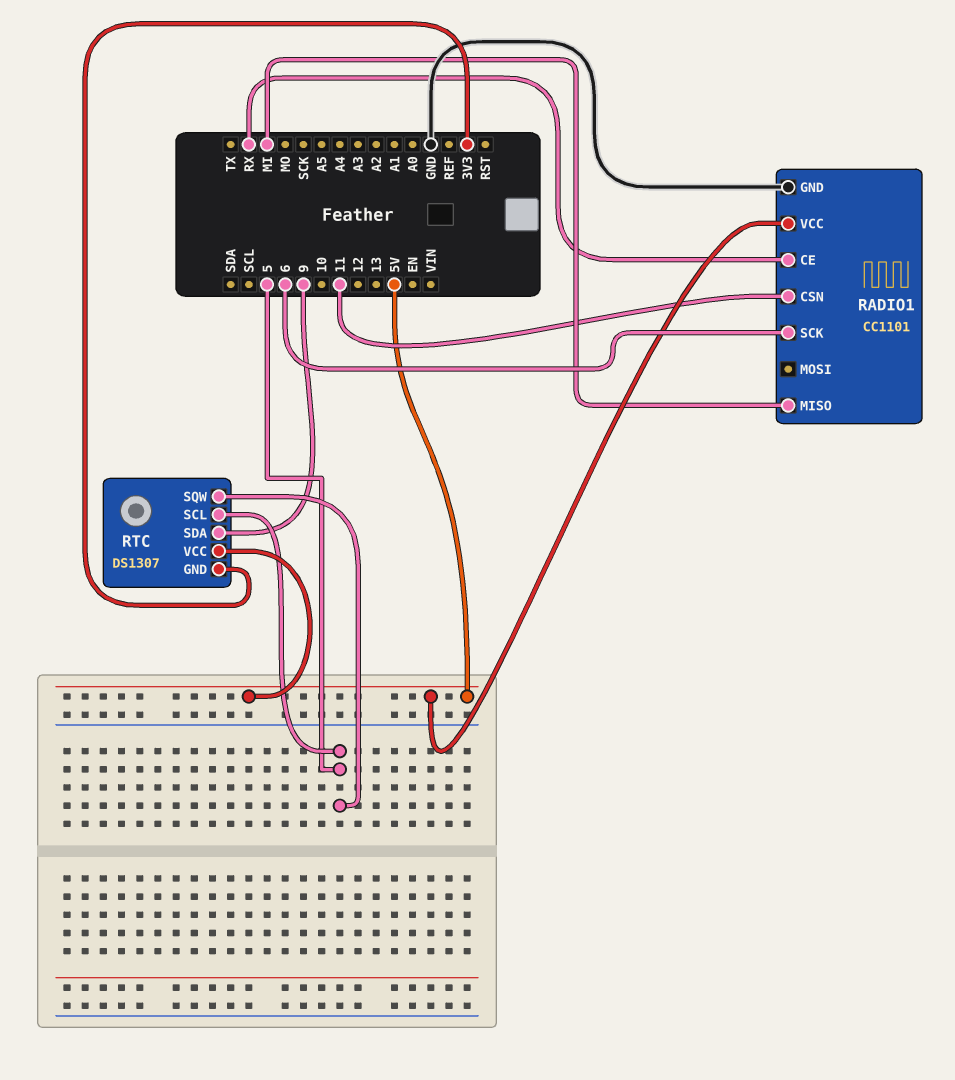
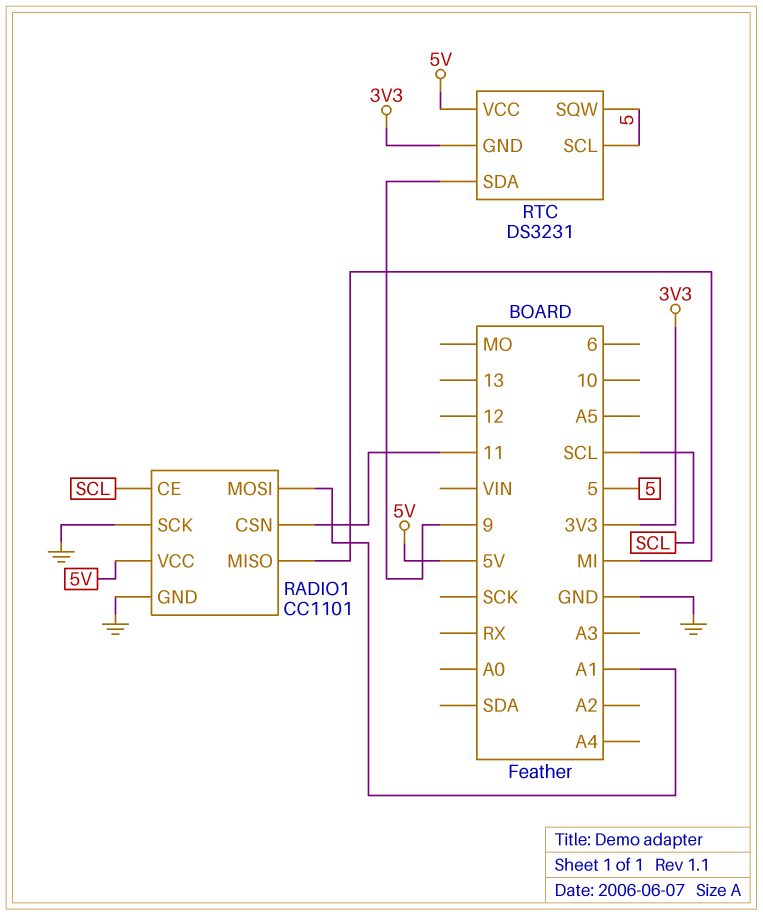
RADIO1 pin CE: RX -> SCL
RADIO1 pin MOSI: none -> A1
RADIO1 pin SCK: 6 -> GND
RTC: DS1307 -> DS3231

